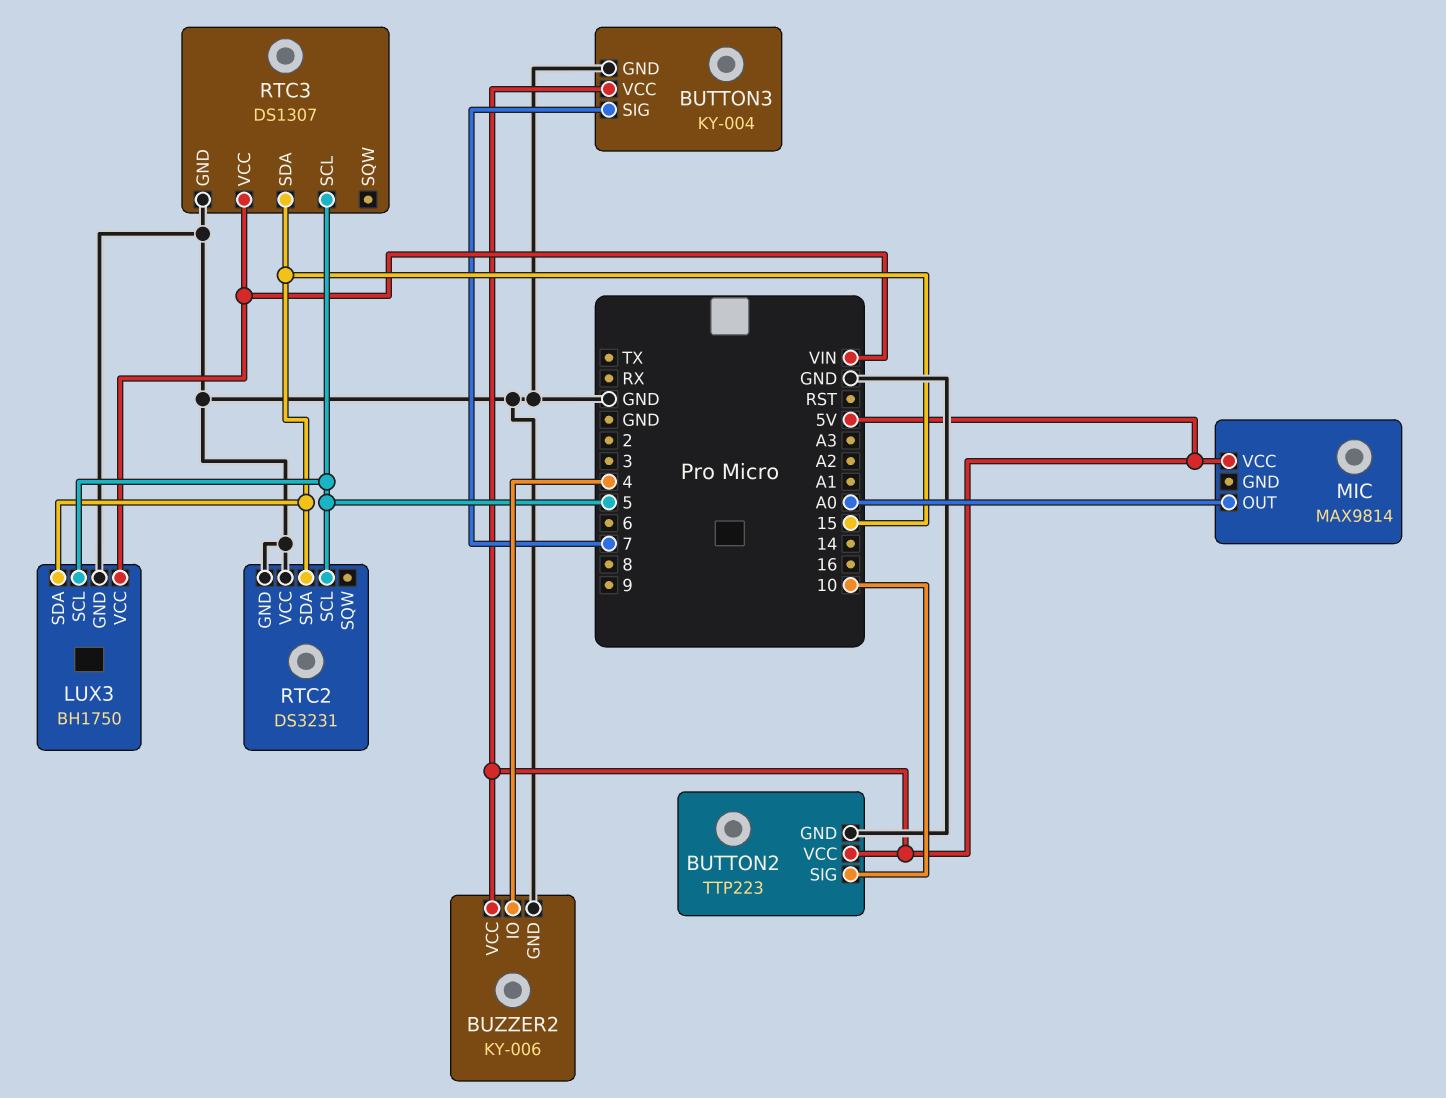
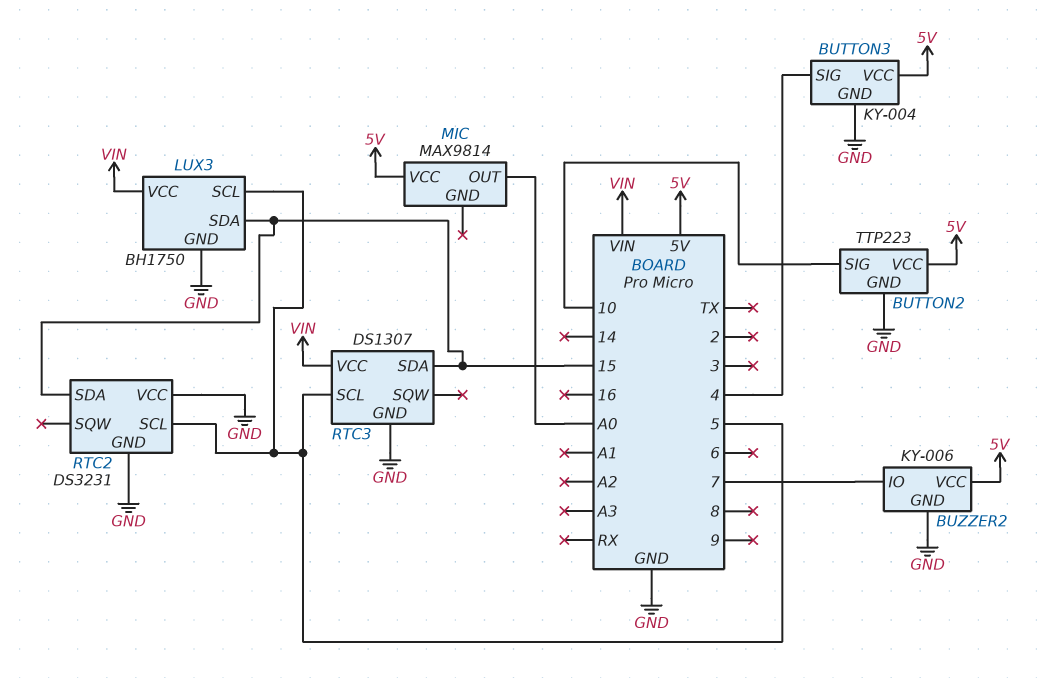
BUTTON3 pin SIG: 7 -> 4
BUZZER2 pin IO: 4 -> 7

